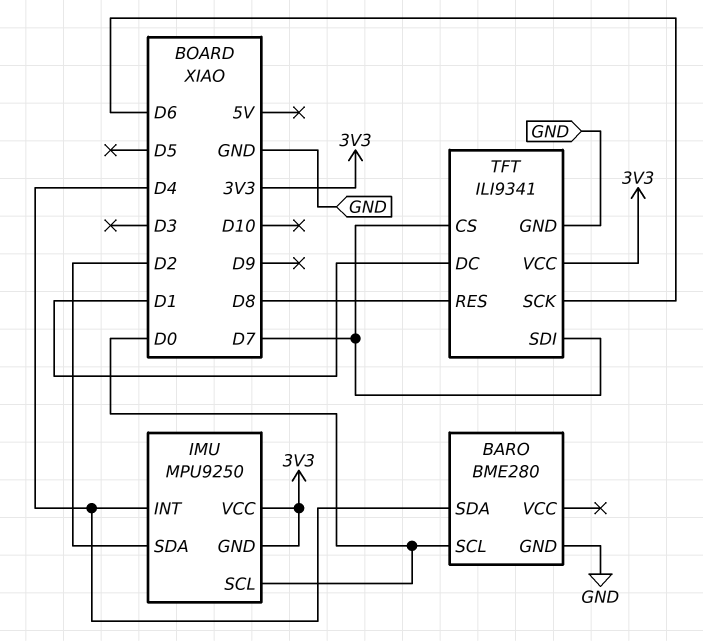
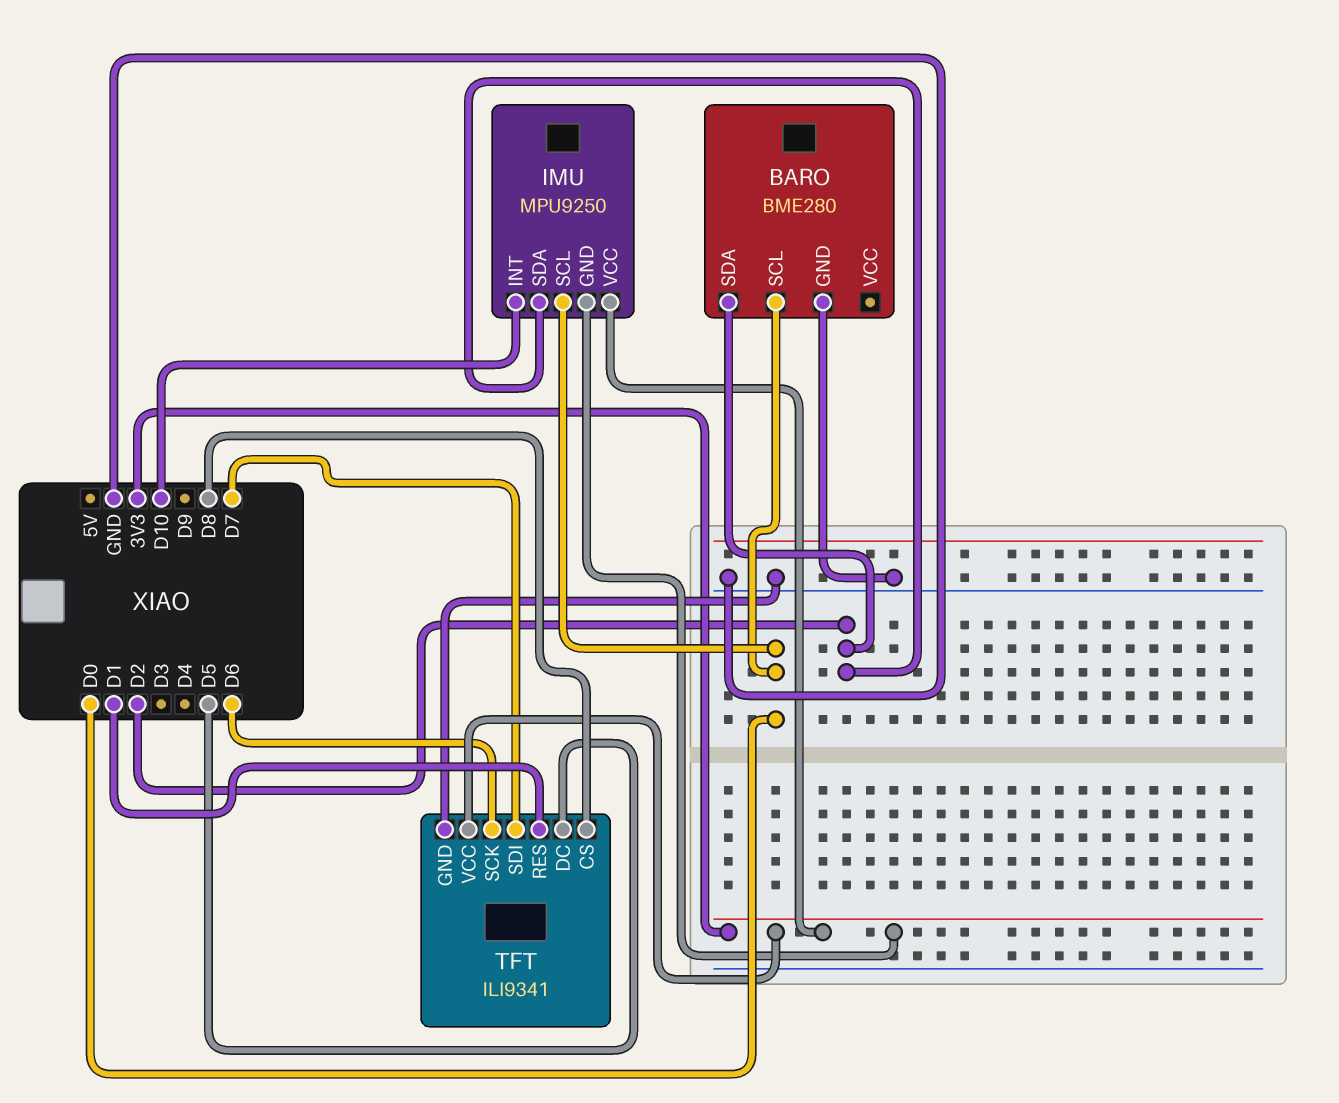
BARO pin SDA: D4 -> D2
IMU pin INT: D4 -> D10
TFT pin CS: D7 -> D8
TFT pin DC: D1 -> D5
TFT pin RES: D8 -> D1

